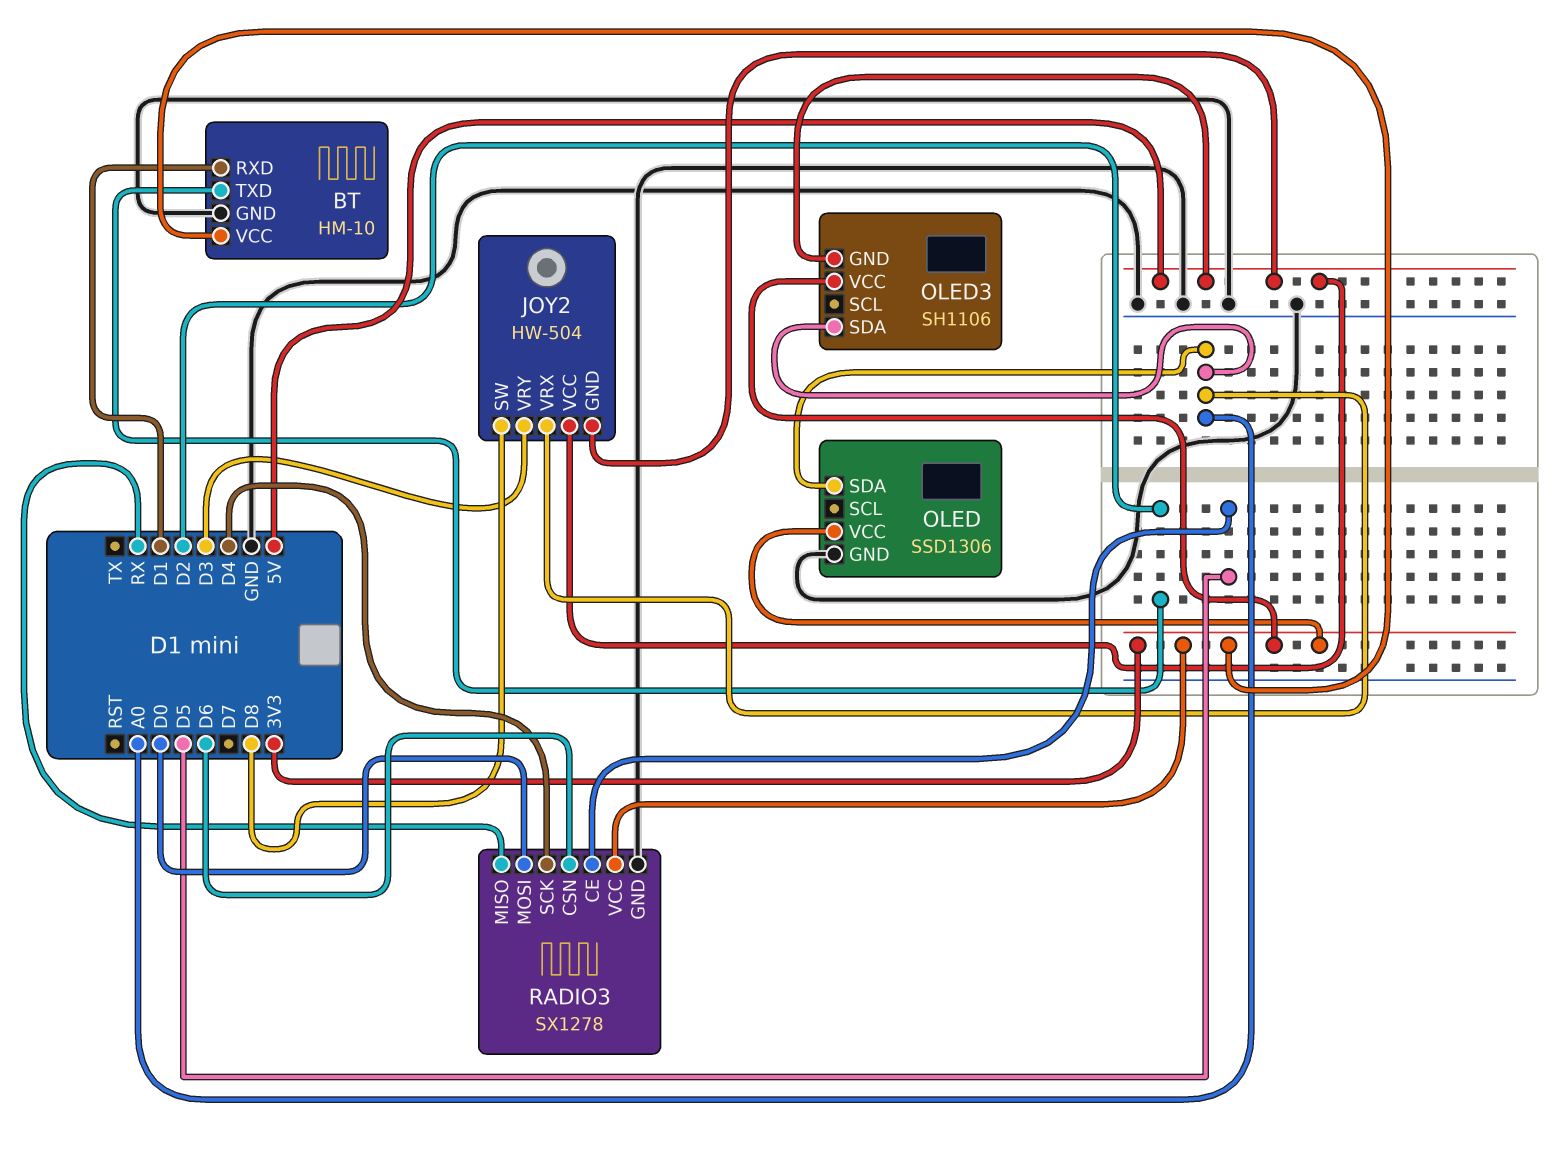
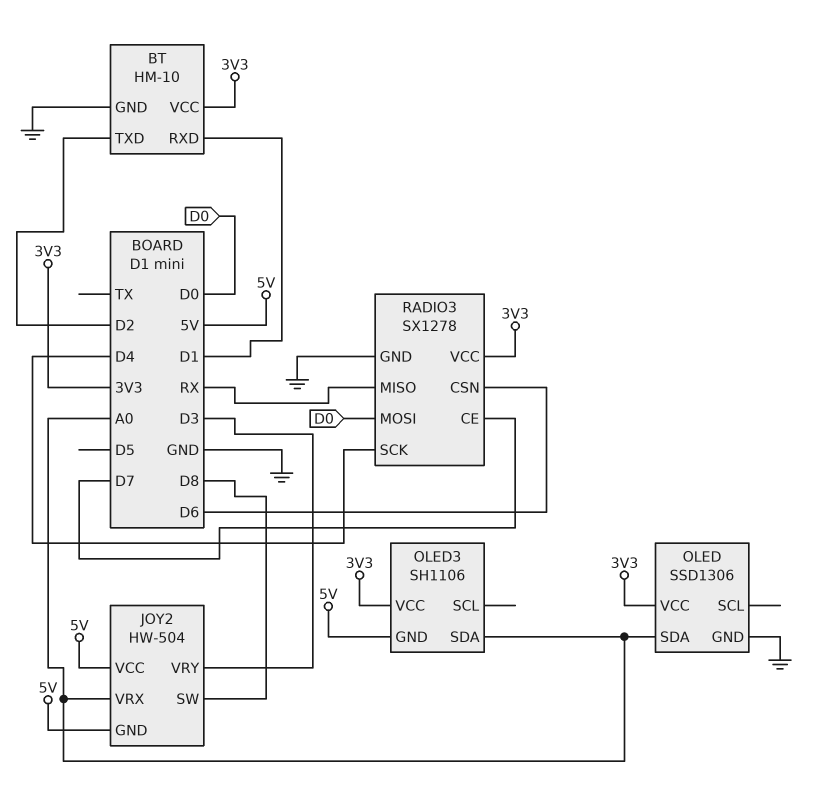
RADIO3 pin CE: D5 -> D7

